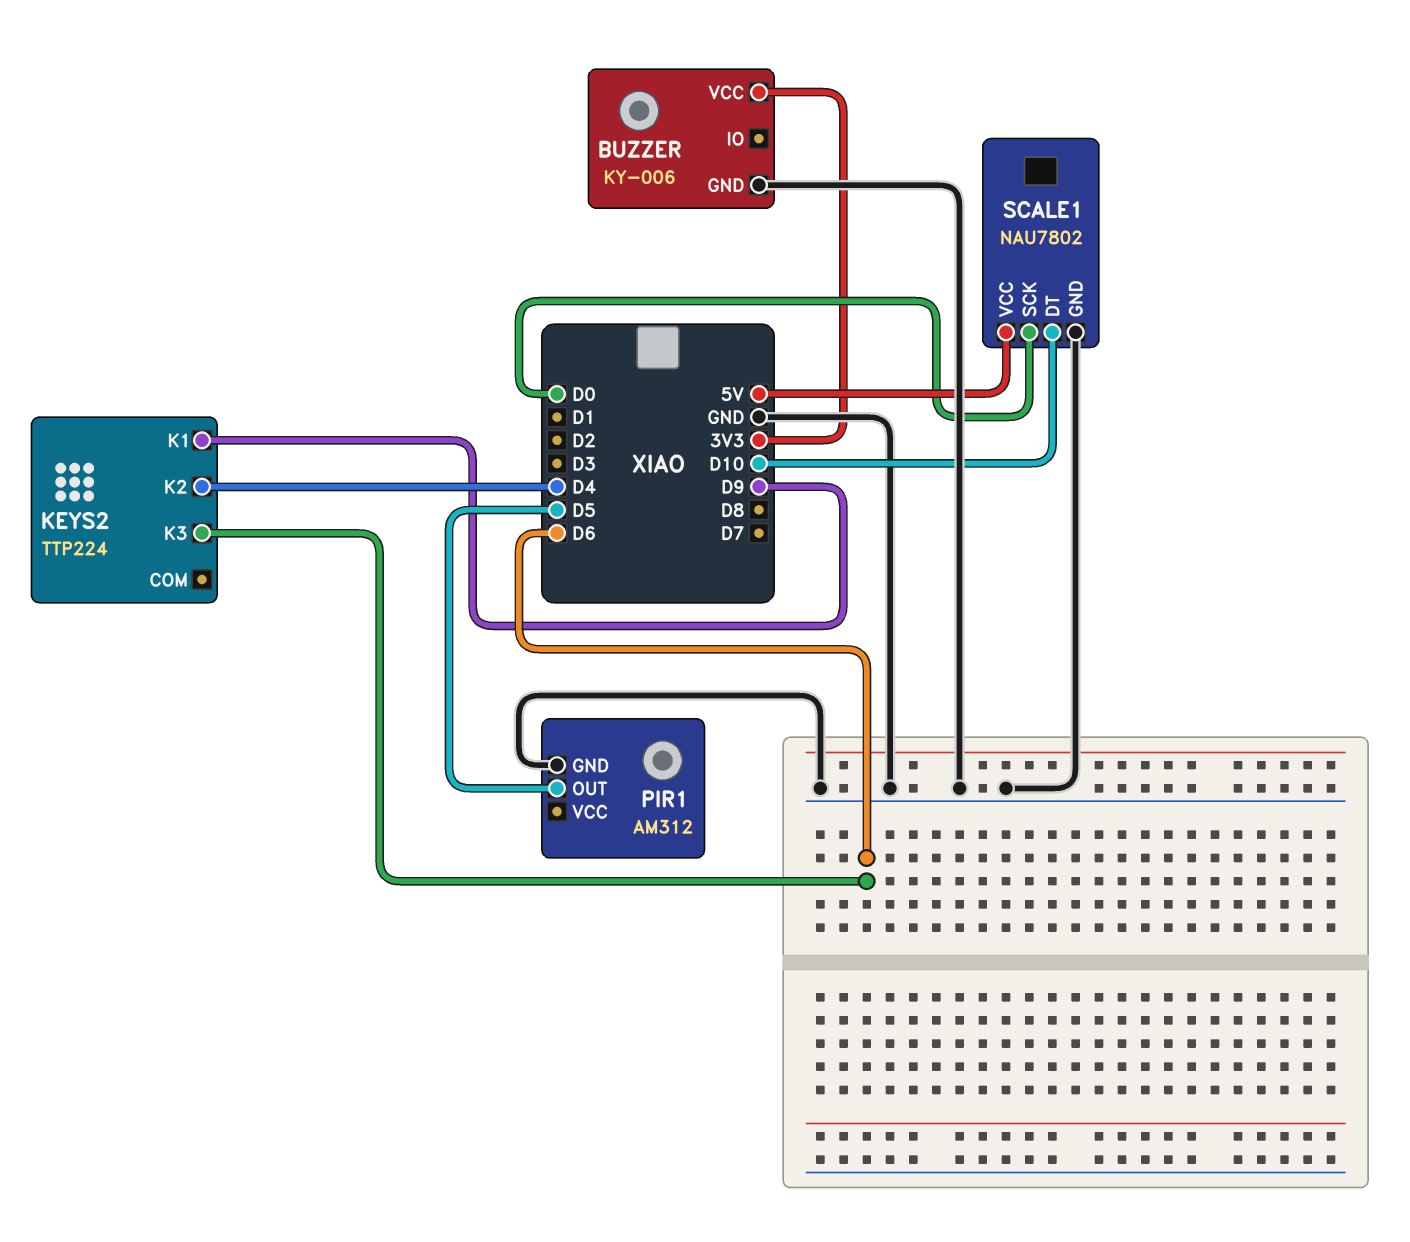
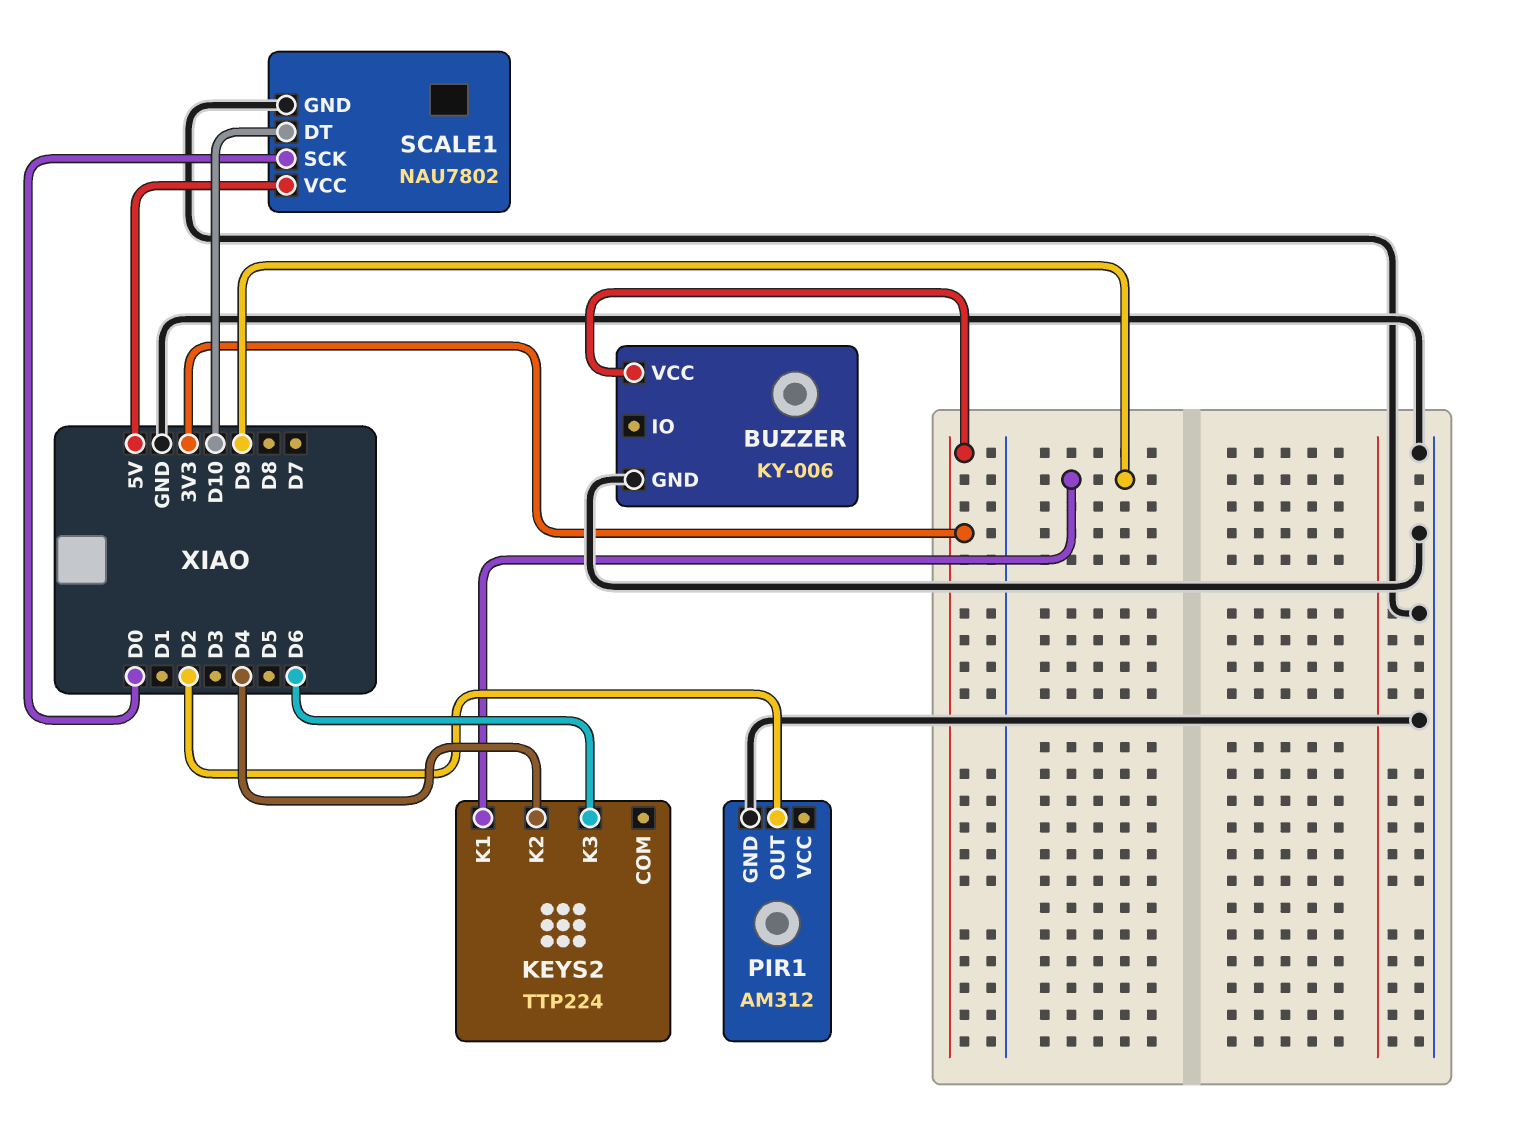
PIR1 pin OUT: D5 -> D2

